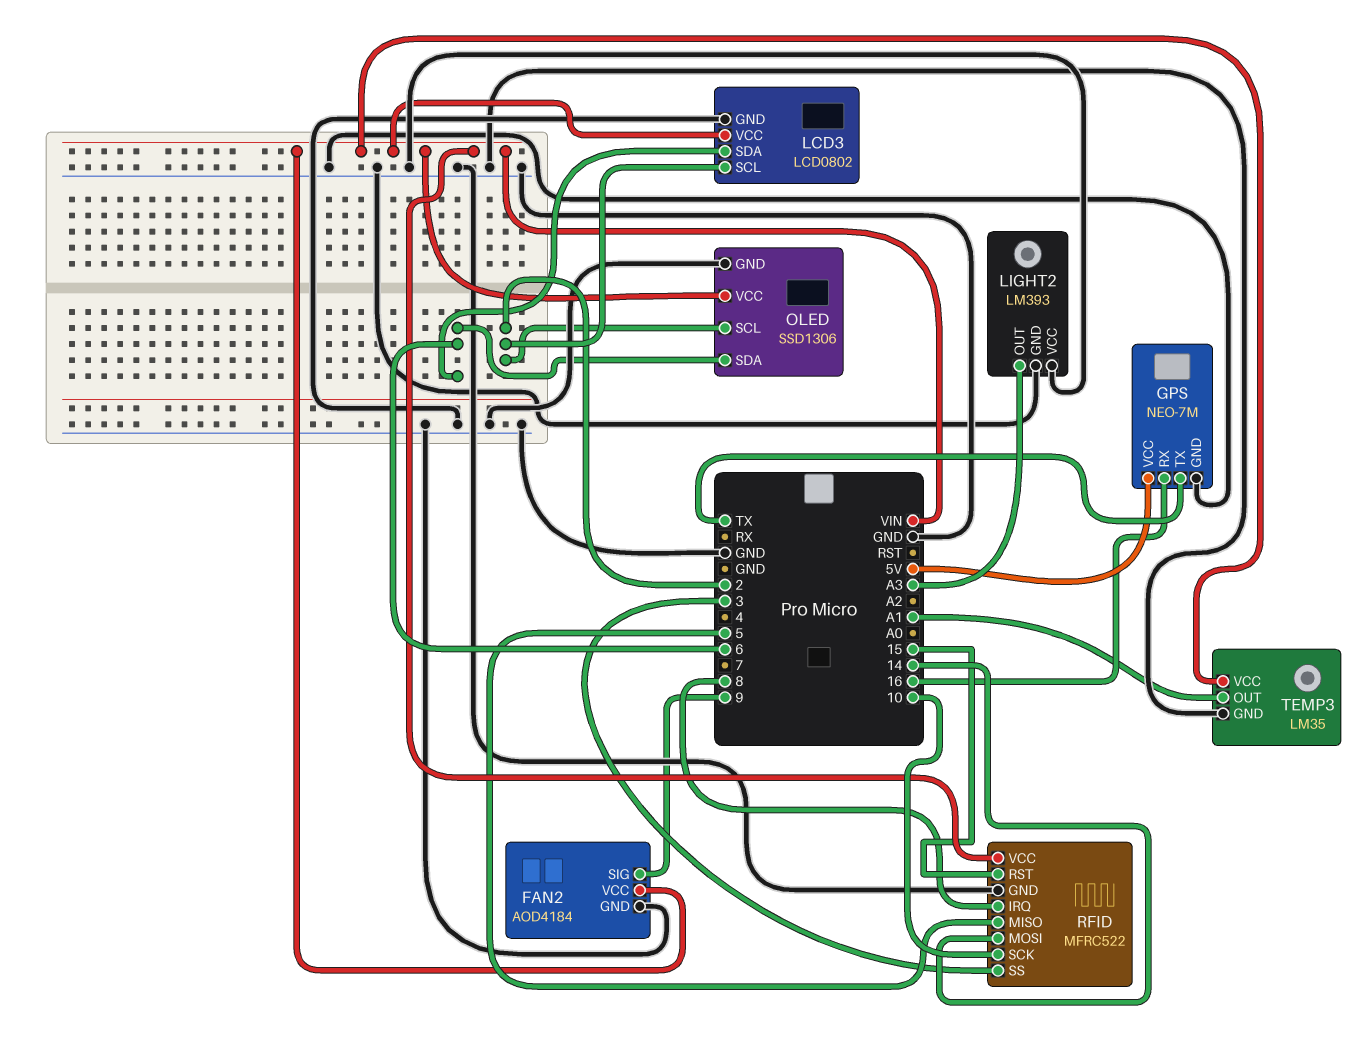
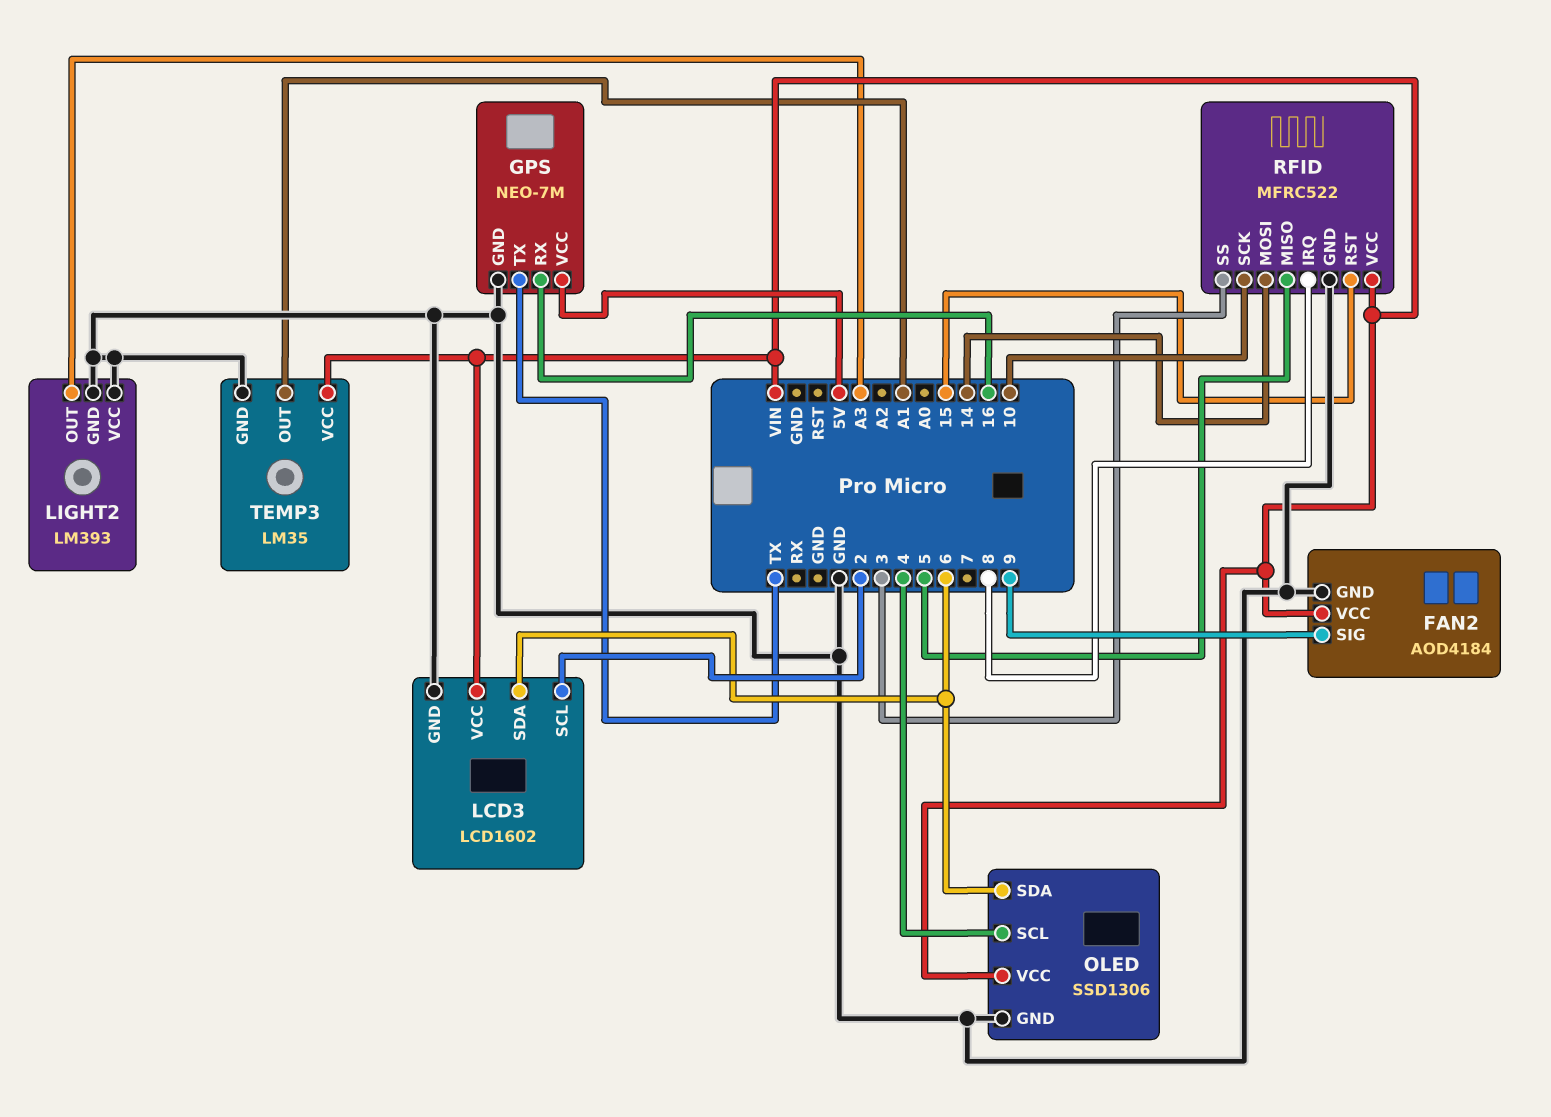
LCD3: LCD0802 -> LCD1602
OLED pin SCL: 2 -> 4

